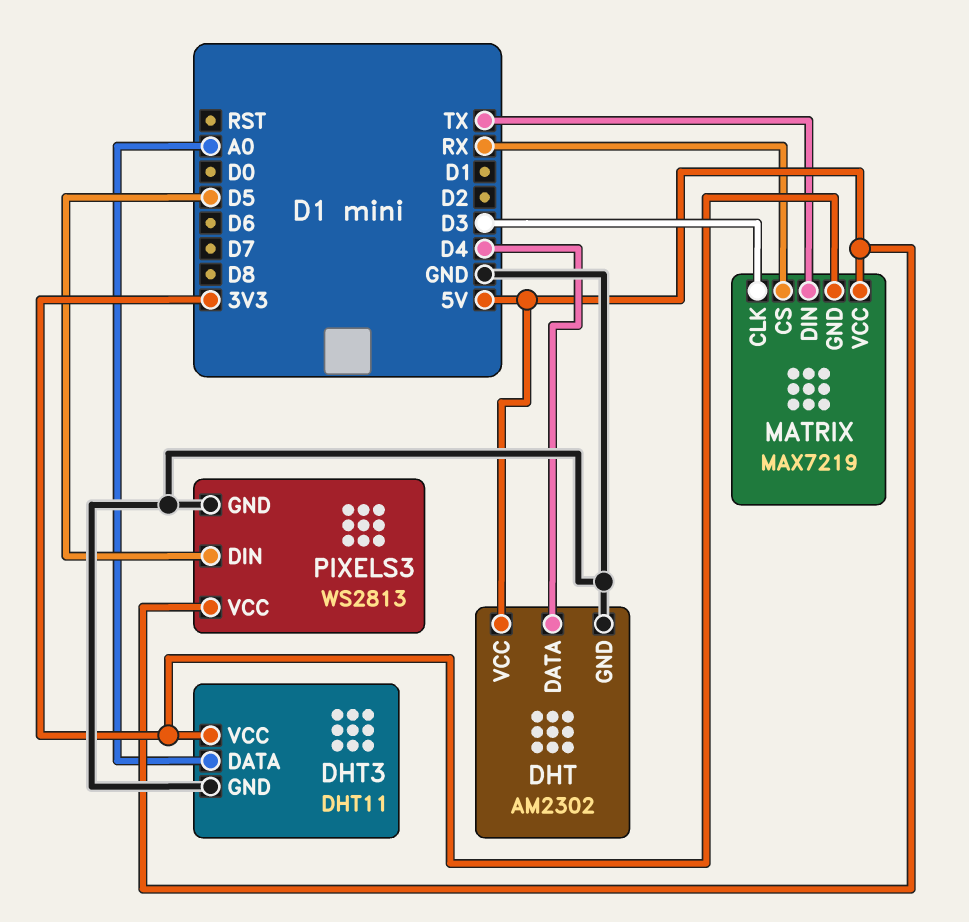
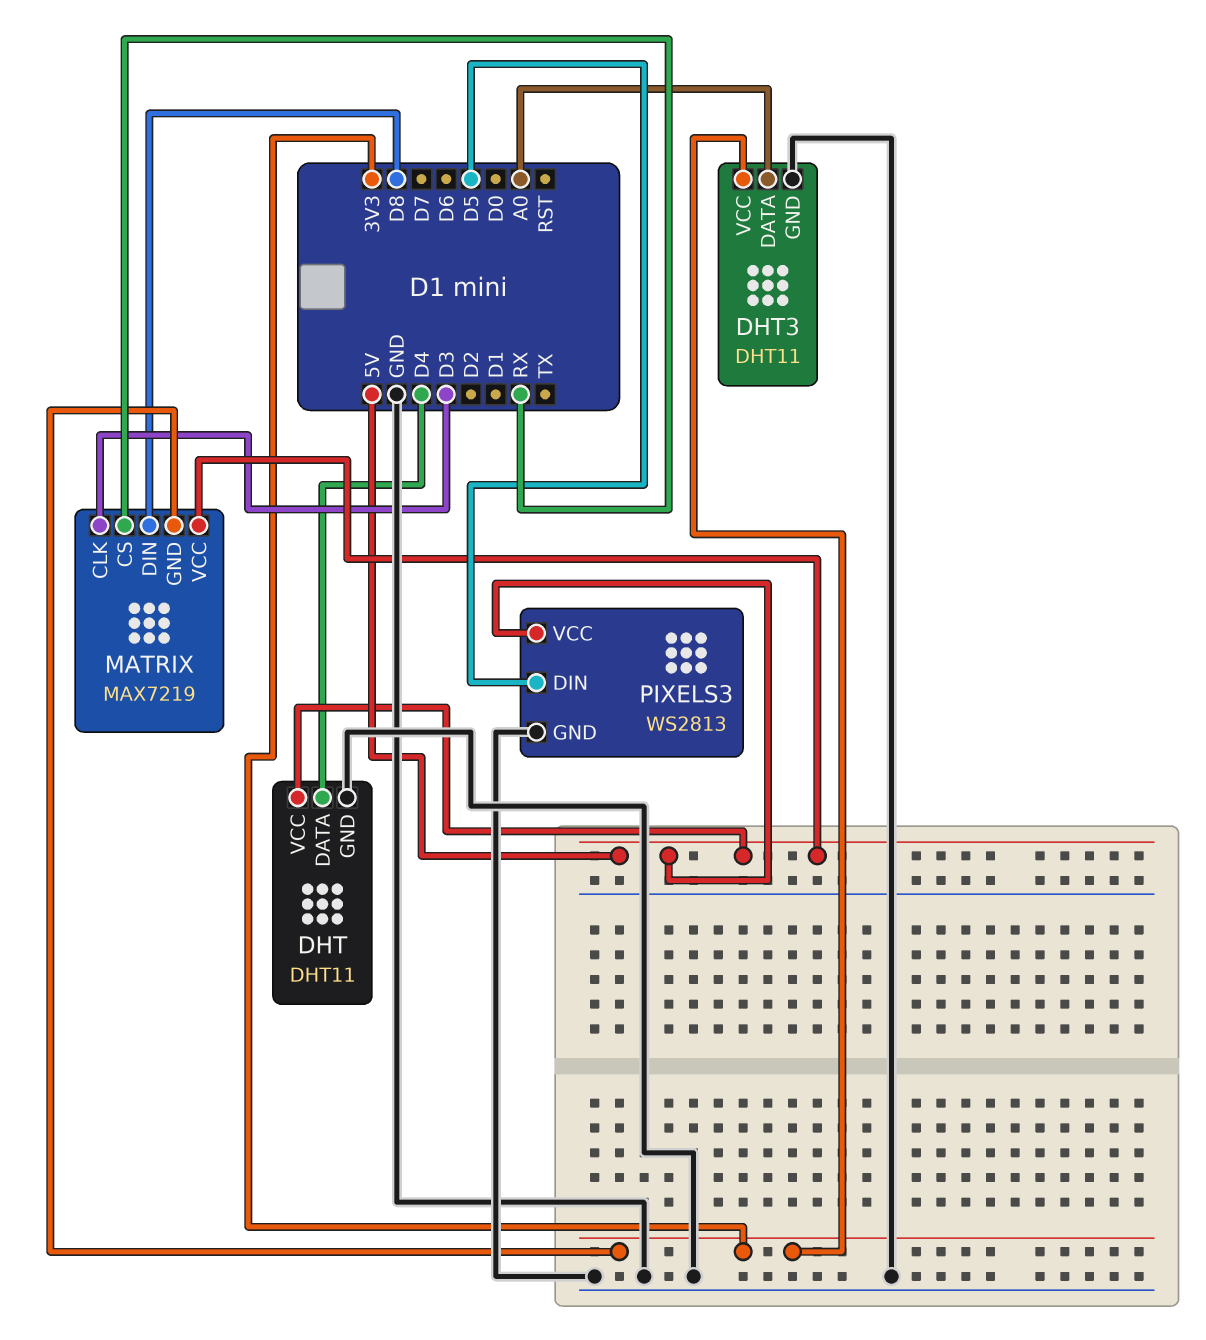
DHT: AM2302 -> DHT11
MATRIX pin DIN: TX -> D8

